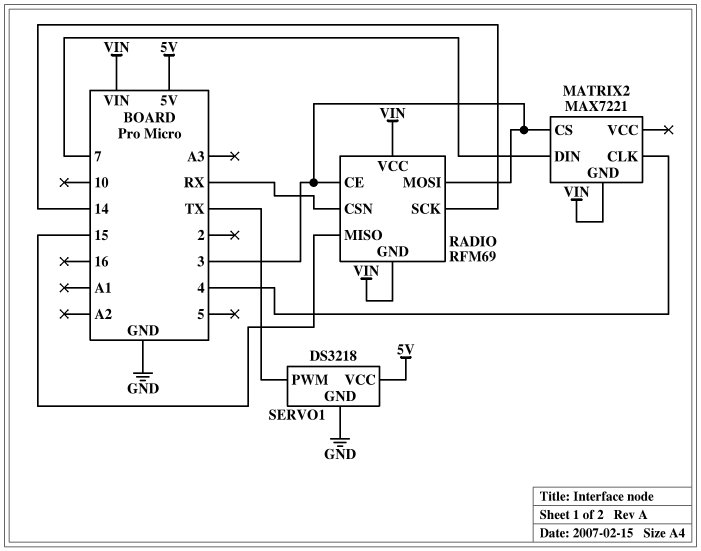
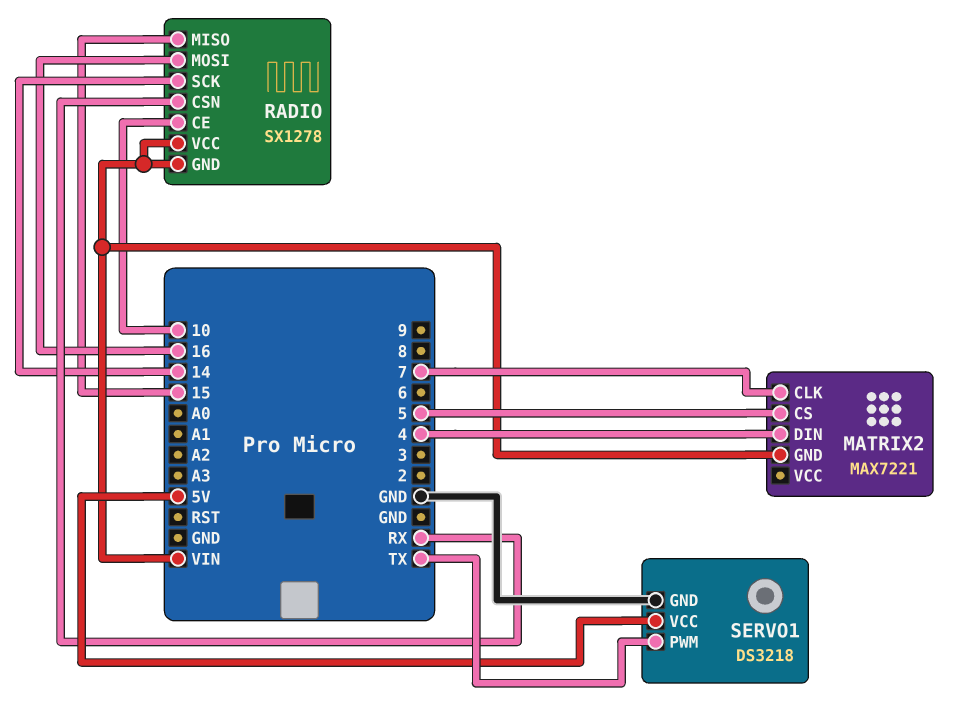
MATRIX2 pin CLK: 4 -> 7
MATRIX2 pin CS: 3 -> 5
MATRIX2 pin DIN: 7 -> 4
RADIO: RFM69 -> SX1278
RADIO pin CE: 3 -> 10
RADIO pin MOSI: 3 -> 16

